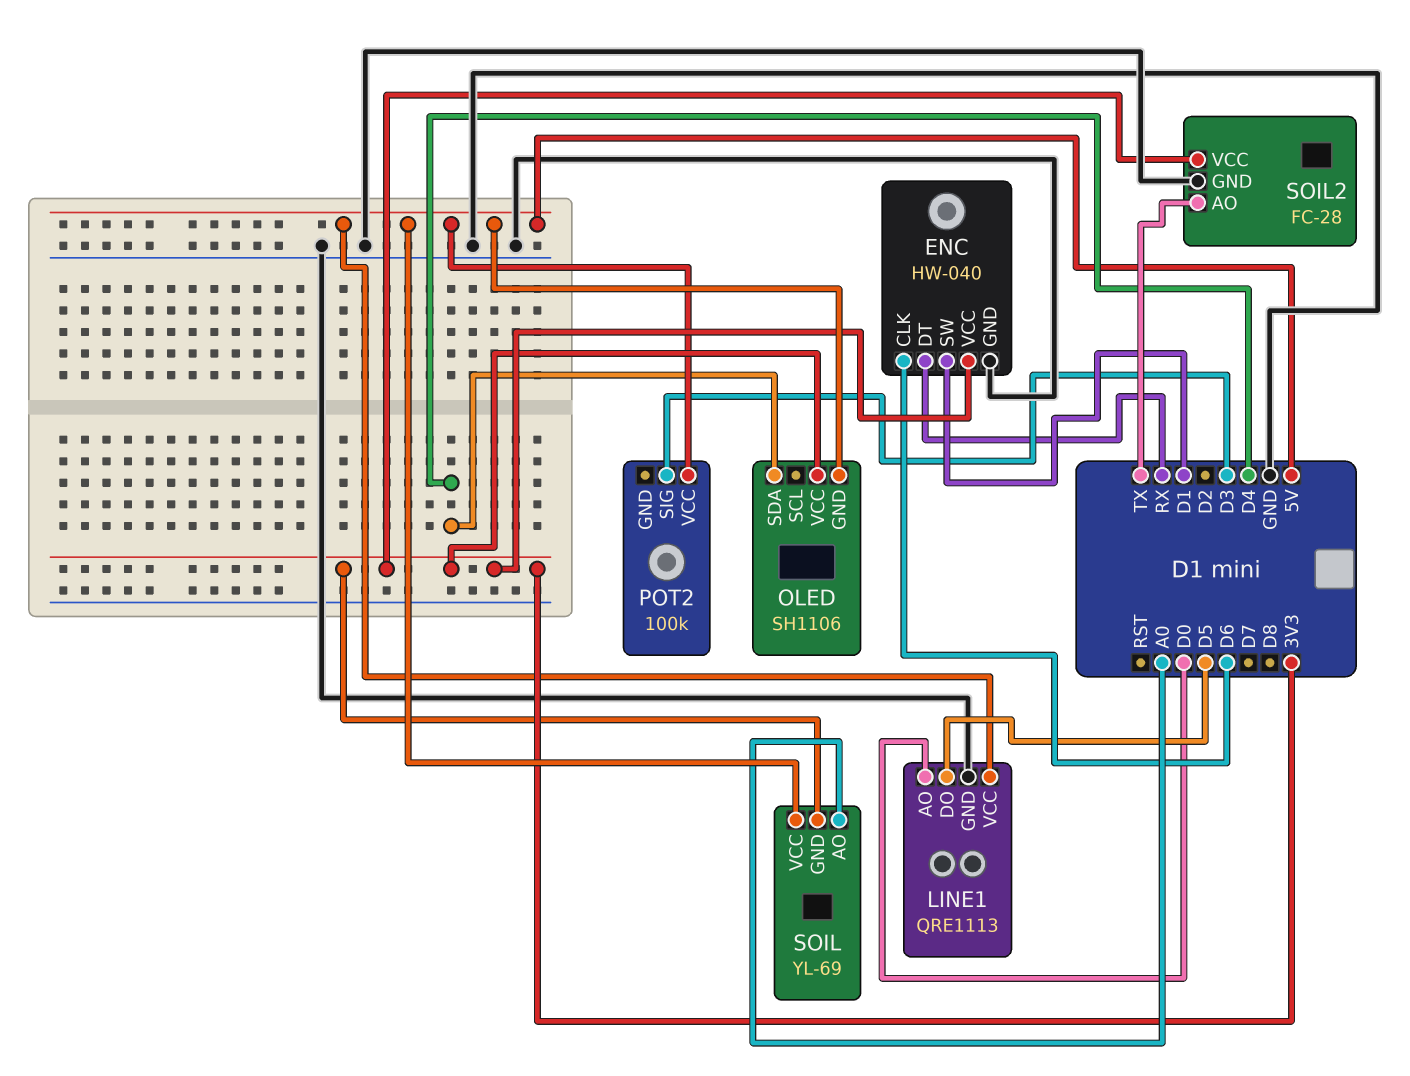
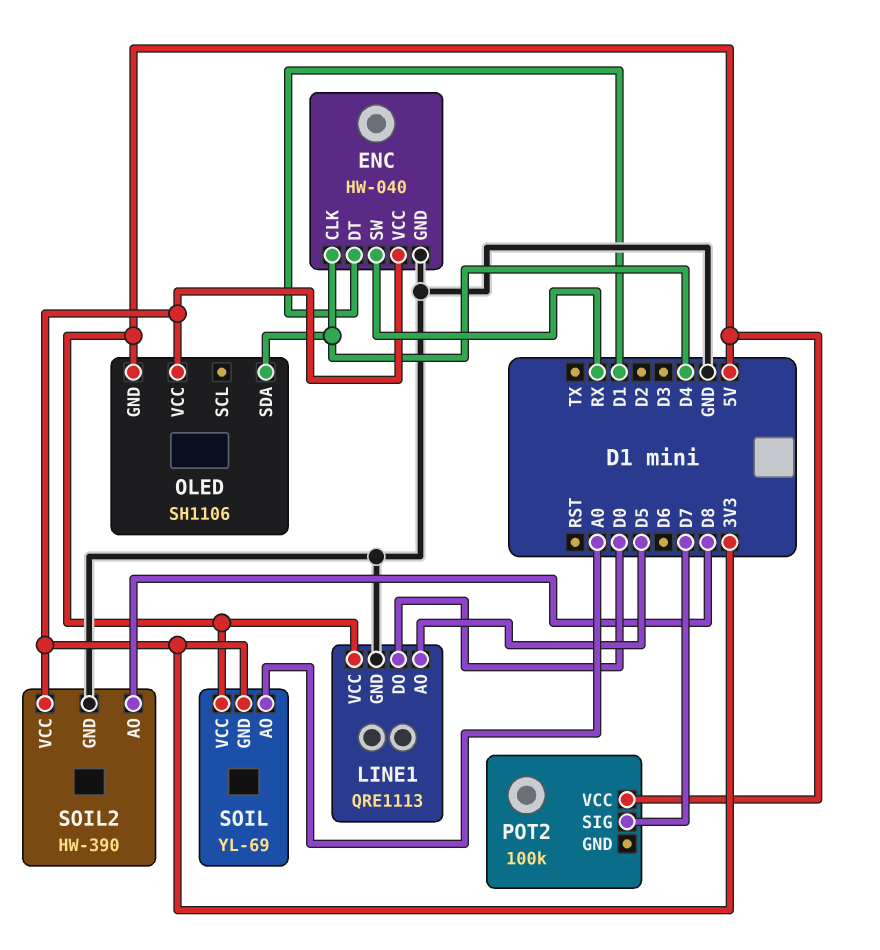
ENC pin CLK: D6 -> D4
ENC pin DT: RX -> D1
ENC pin SW: D1 -> RX
LINE1 pin AO: D0 -> D5
LINE1 pin DO: D5 -> D0
POT2 pin SIG: D3 -> D7
SOIL2: FC-28 -> HW-390
SOIL2 pin AO: TX -> D8

